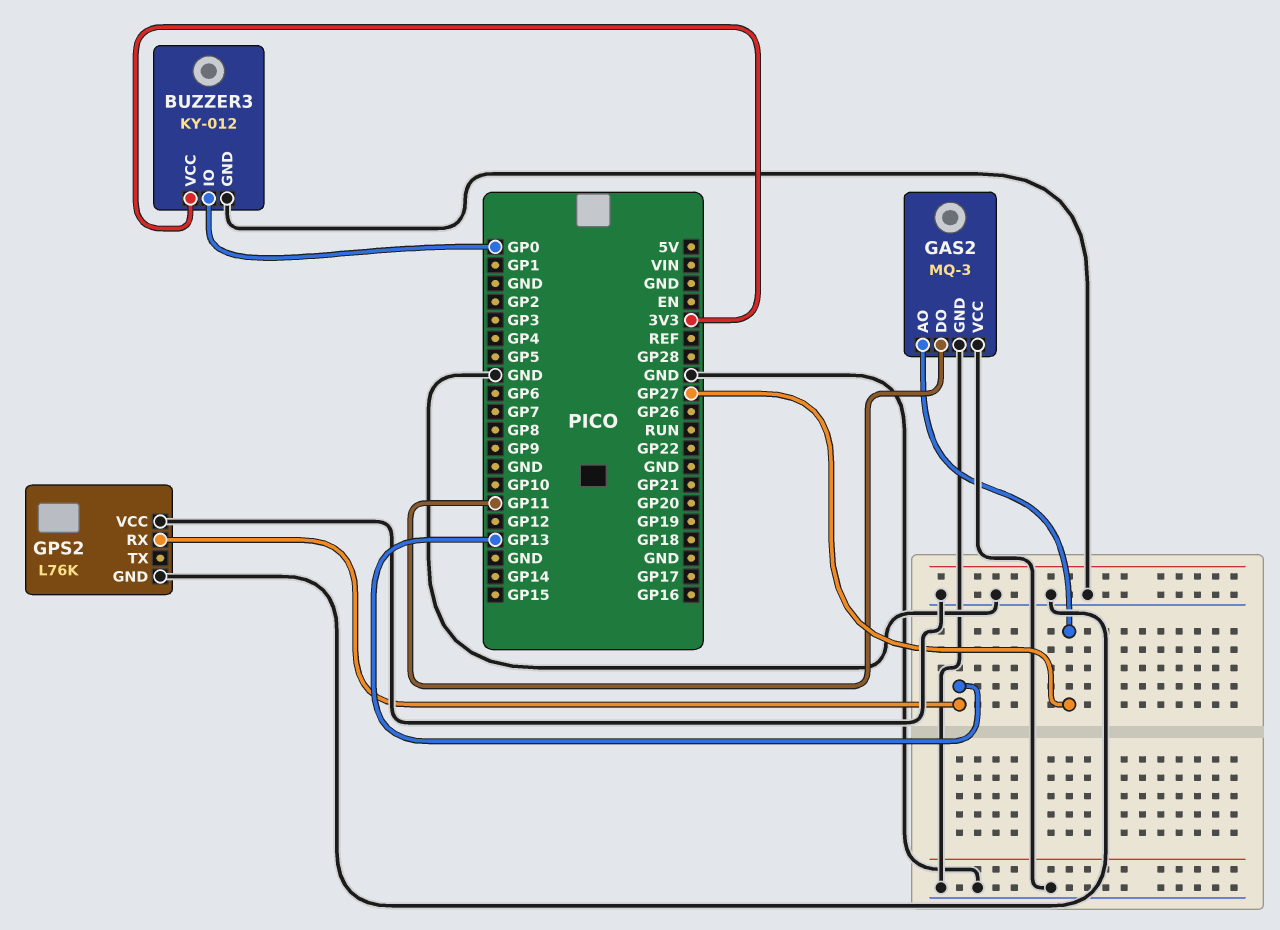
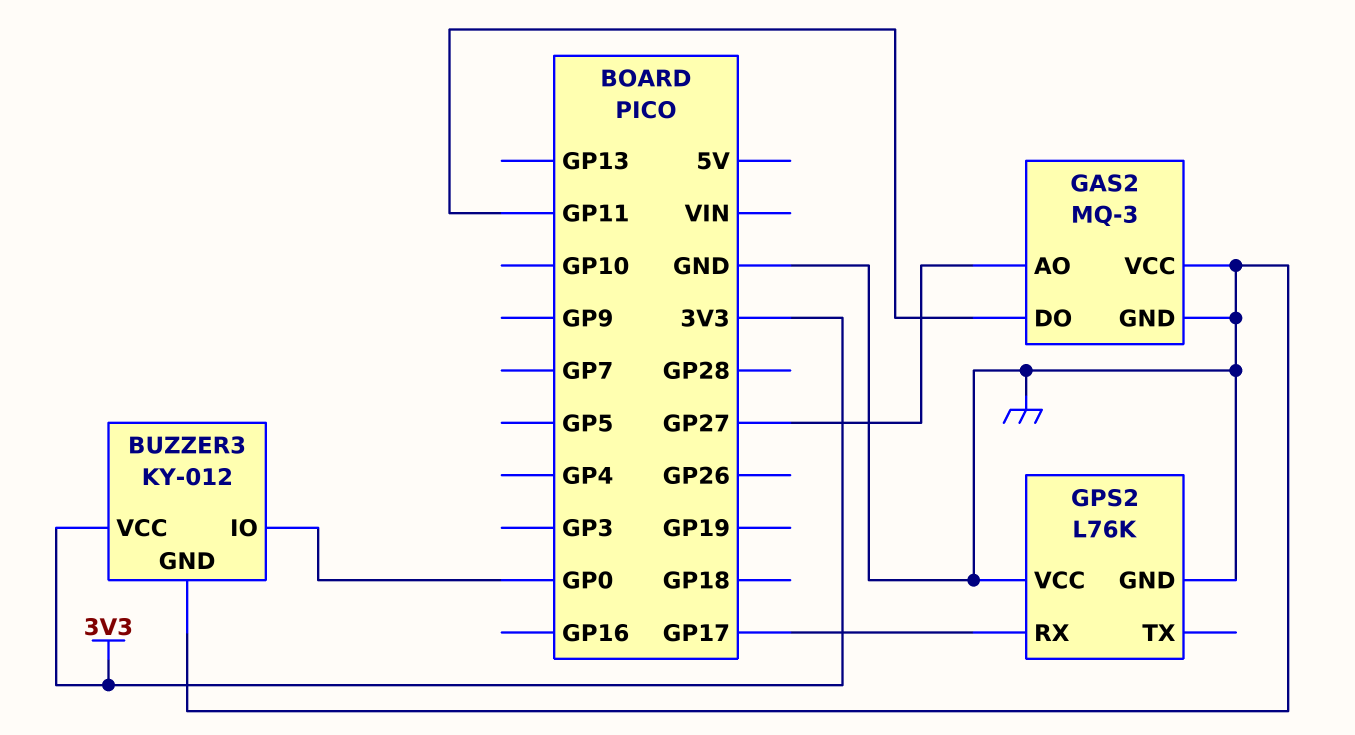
GPS2 pin RX: GP13 -> GP17

